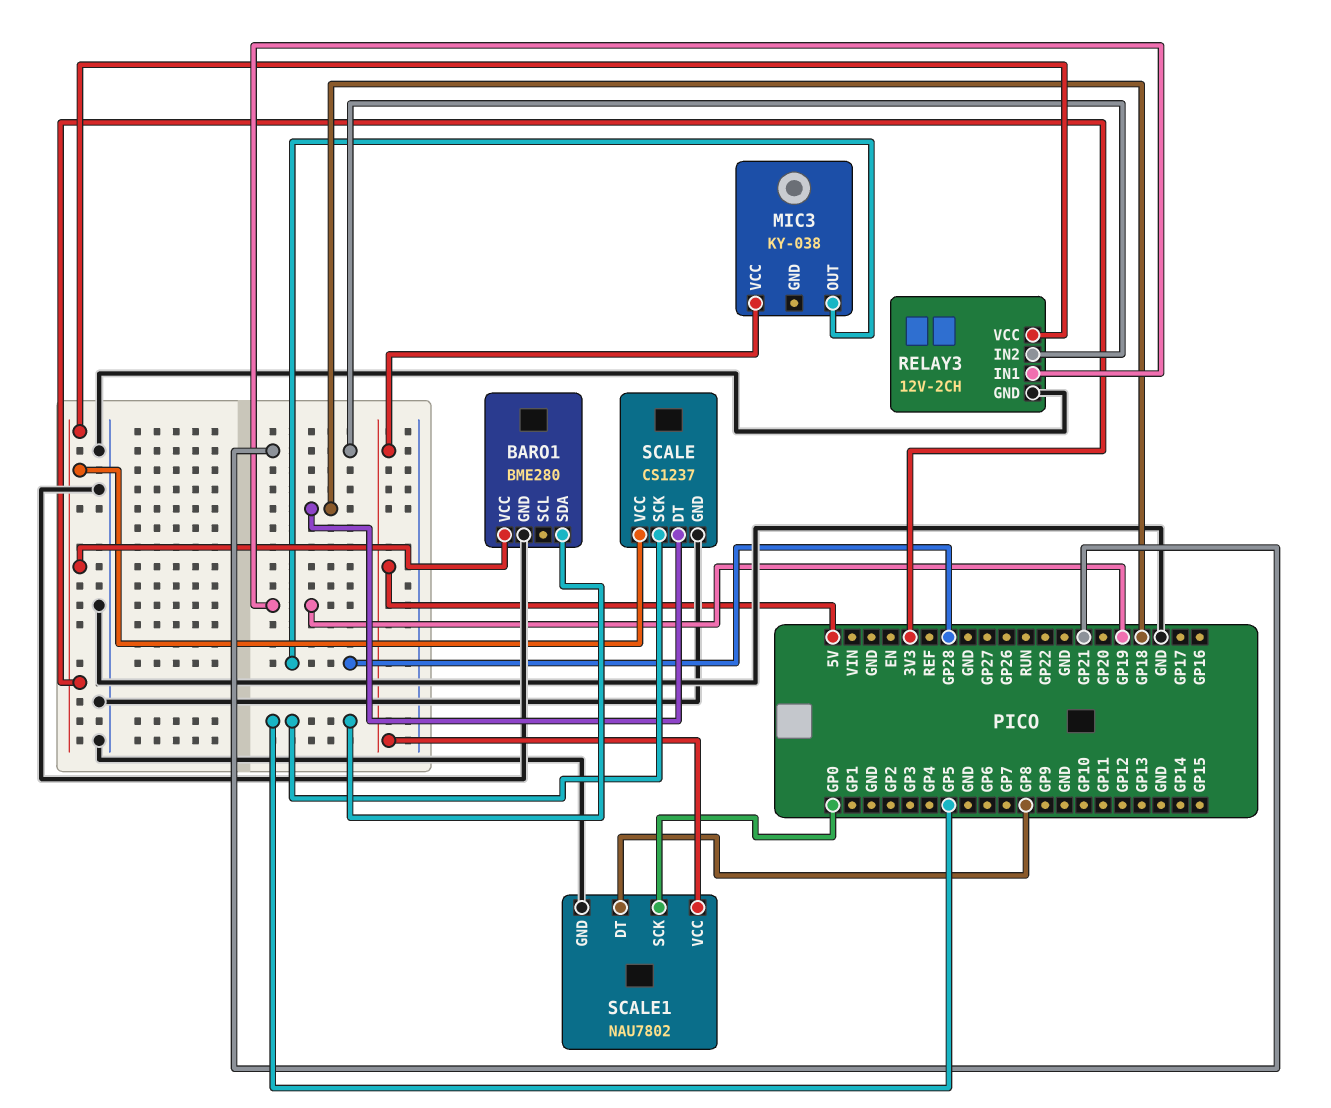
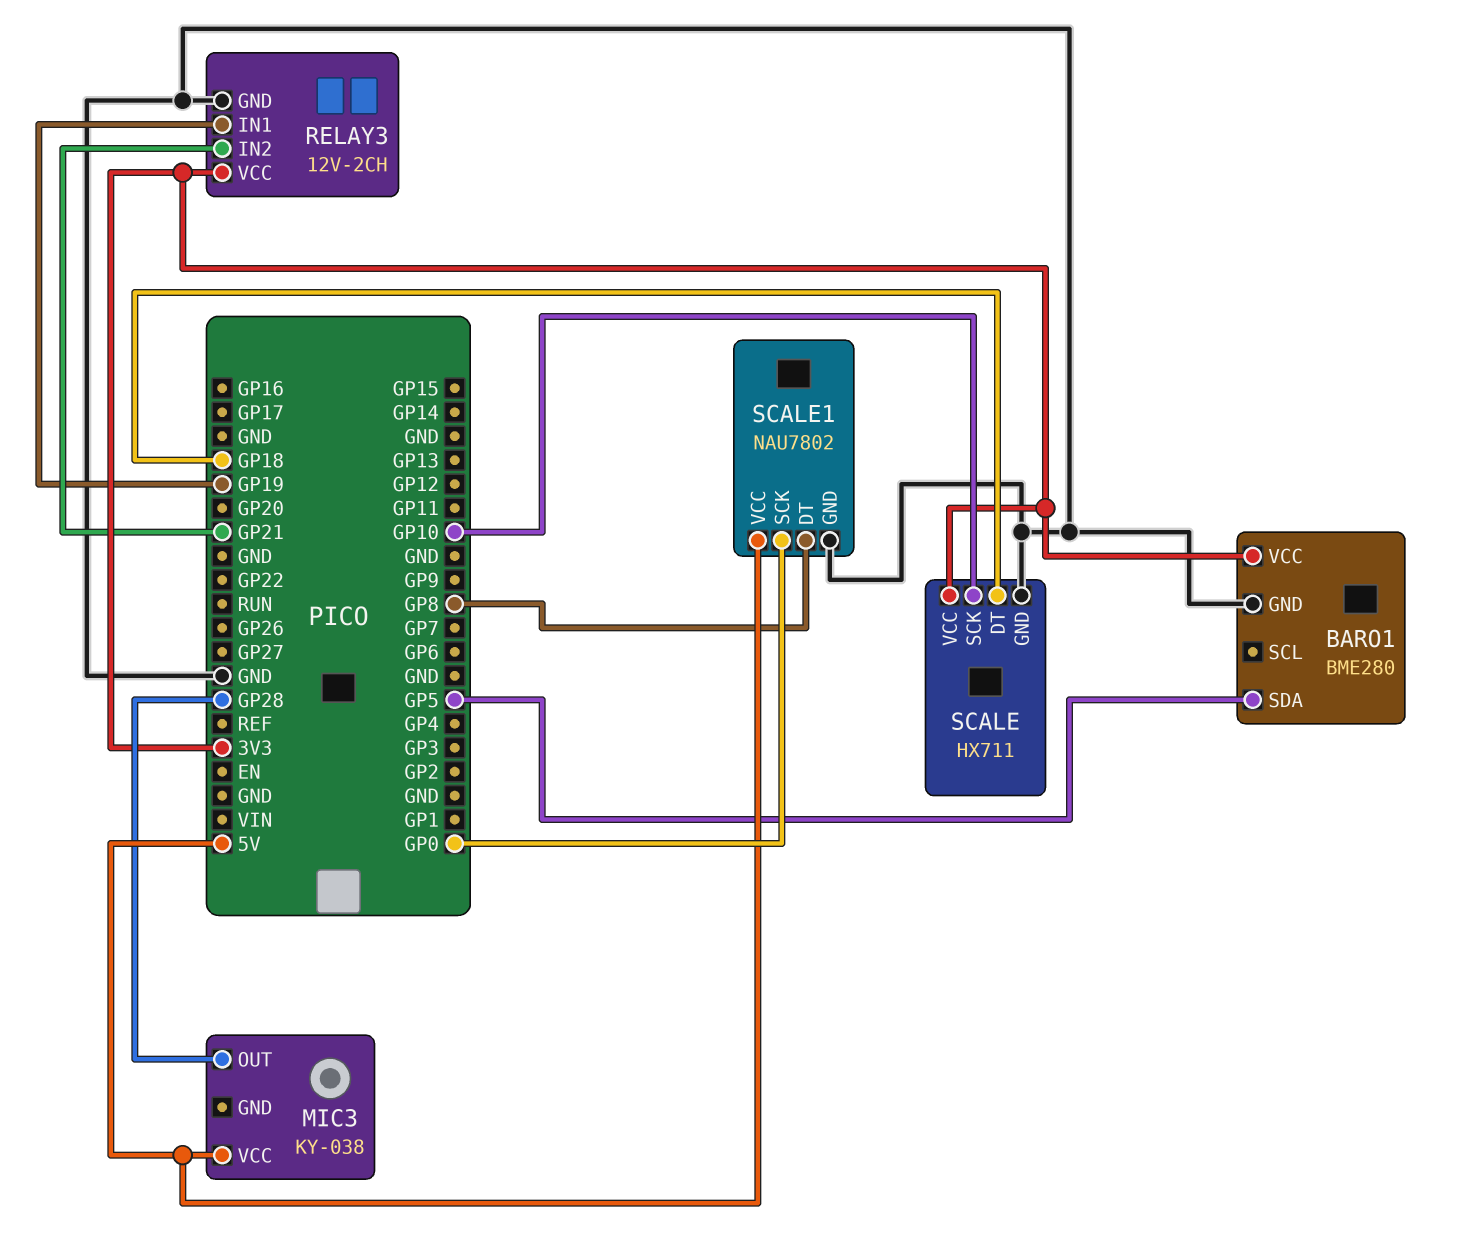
SCALE: CS1237 -> HX711
SCALE pin SCK: GP5 -> GP10

